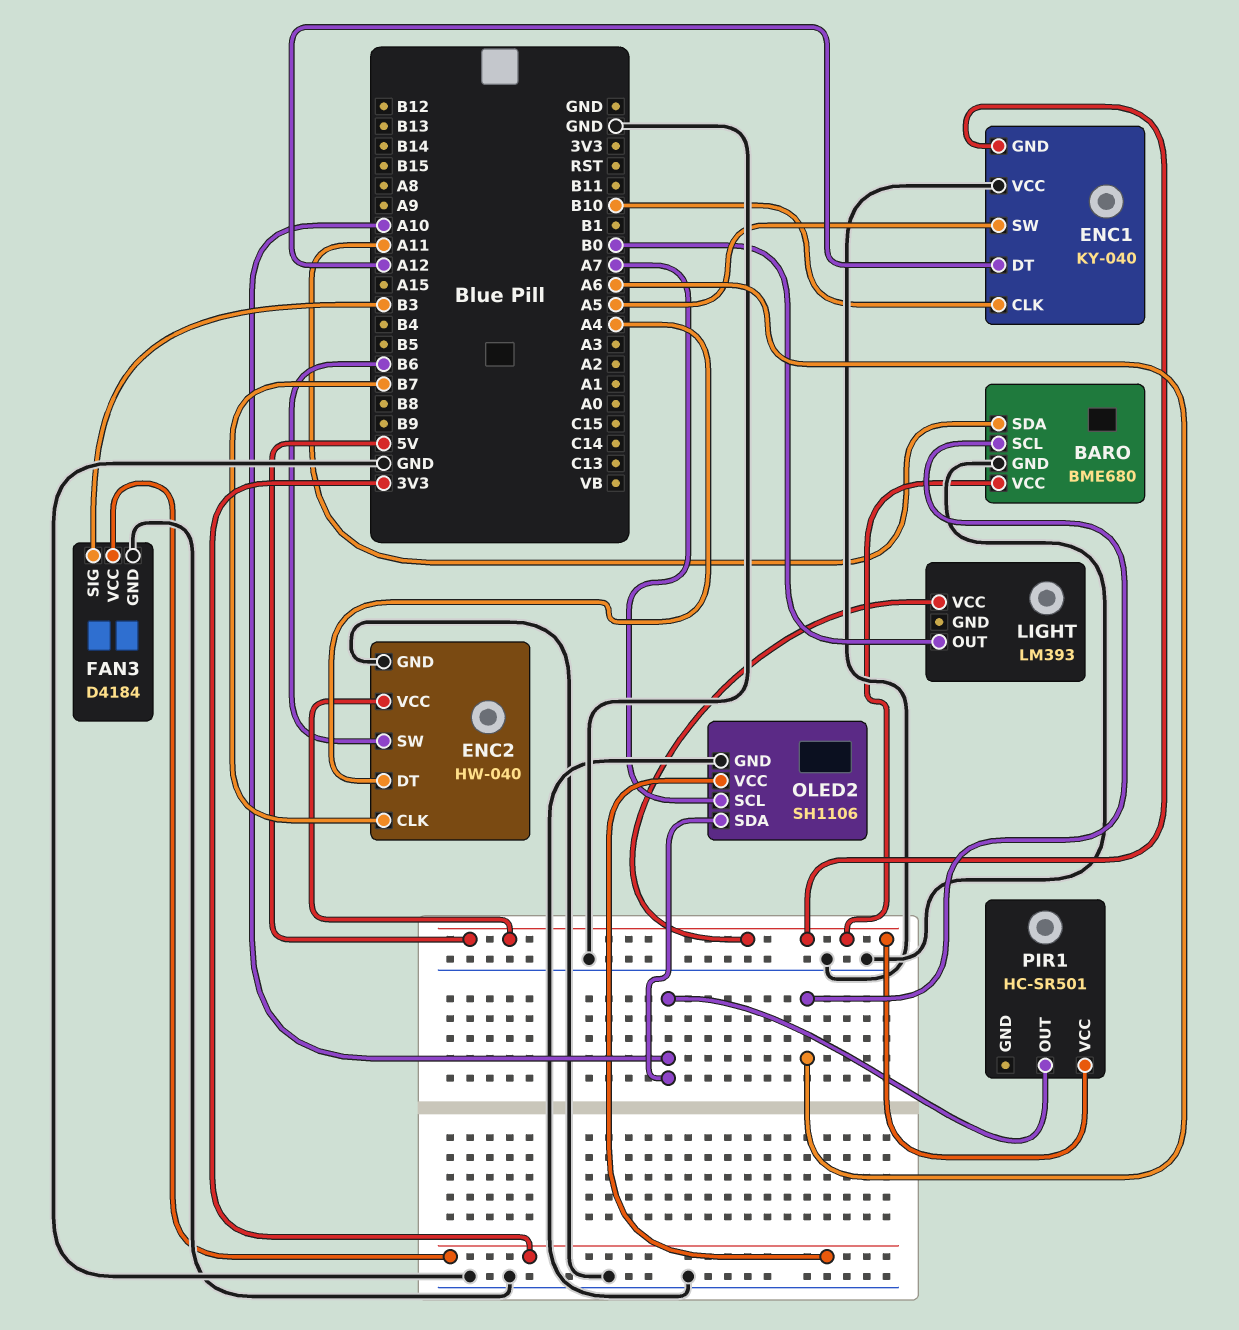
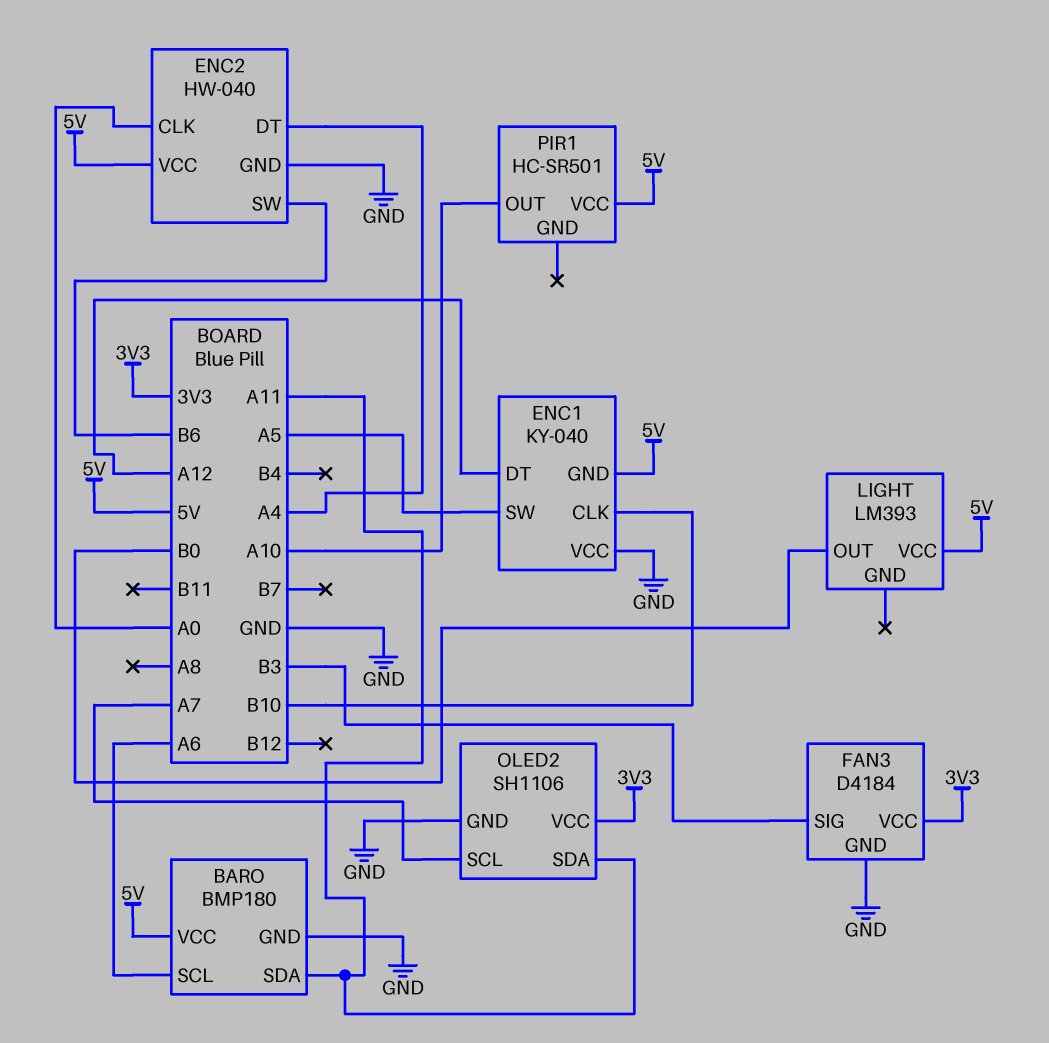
BARO: BME680 -> BMP180
ENC2 pin CLK: B7 -> A0
OLED2 pin SDA: A10 -> A11

